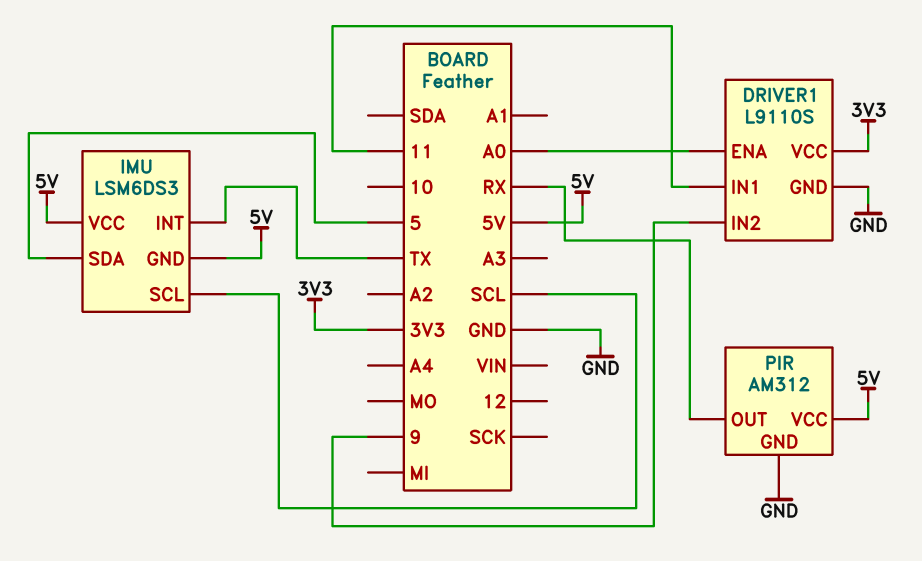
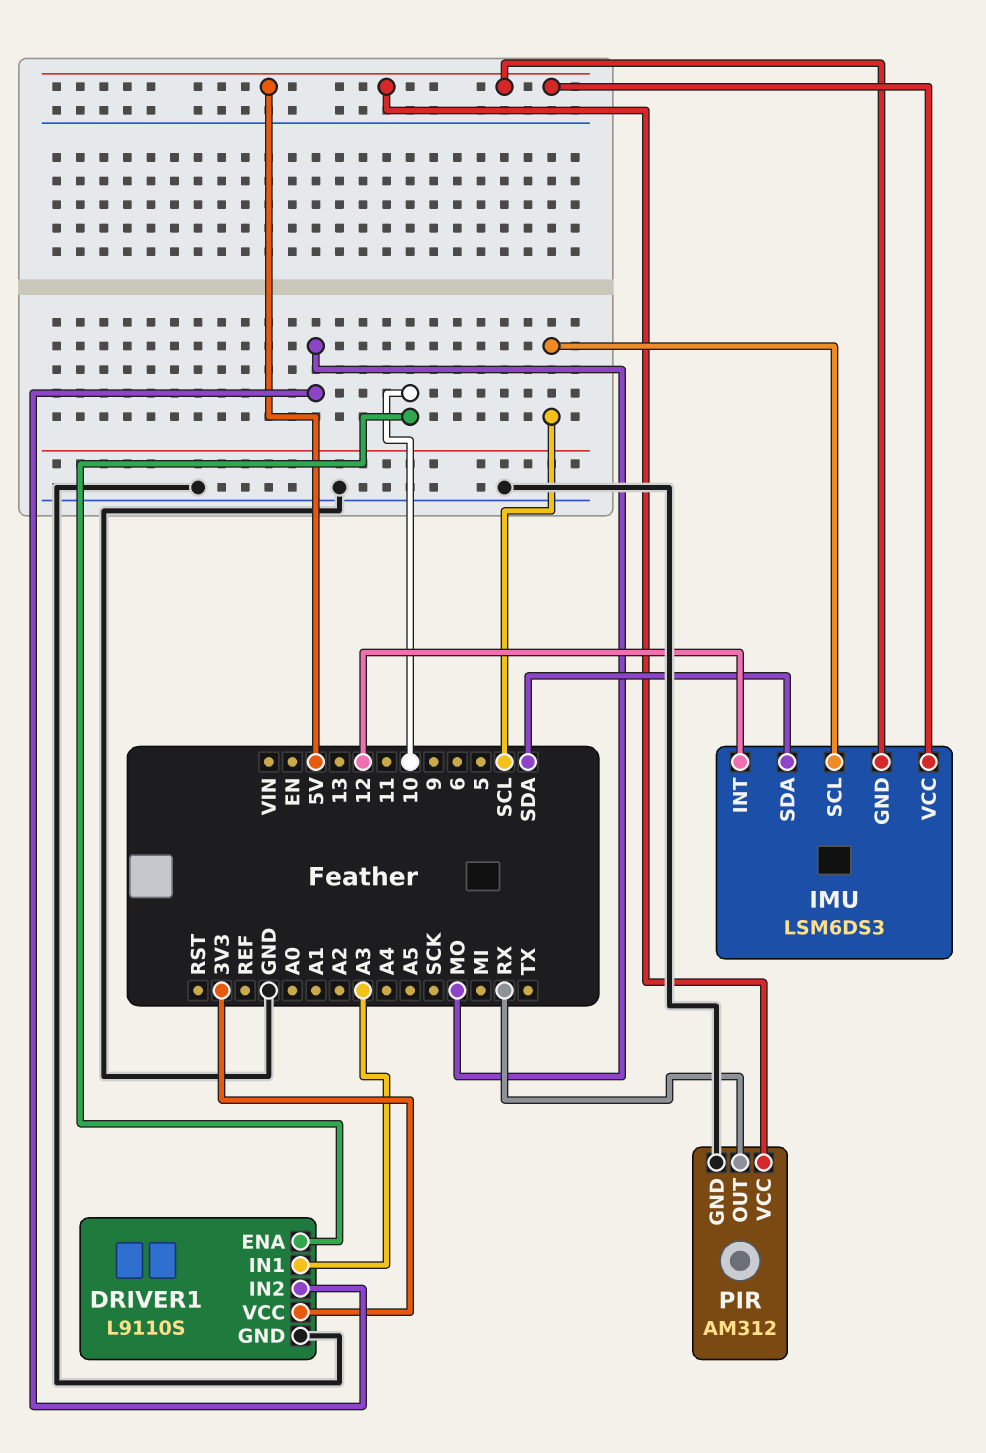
DRIVER1 pin ENA: A0 -> 10
DRIVER1 pin IN1: 11 -> A3
DRIVER1 pin IN2: 9 -> MO
IMU pin INT: TX -> 12
IMU pin SDA: 5 -> SDA

